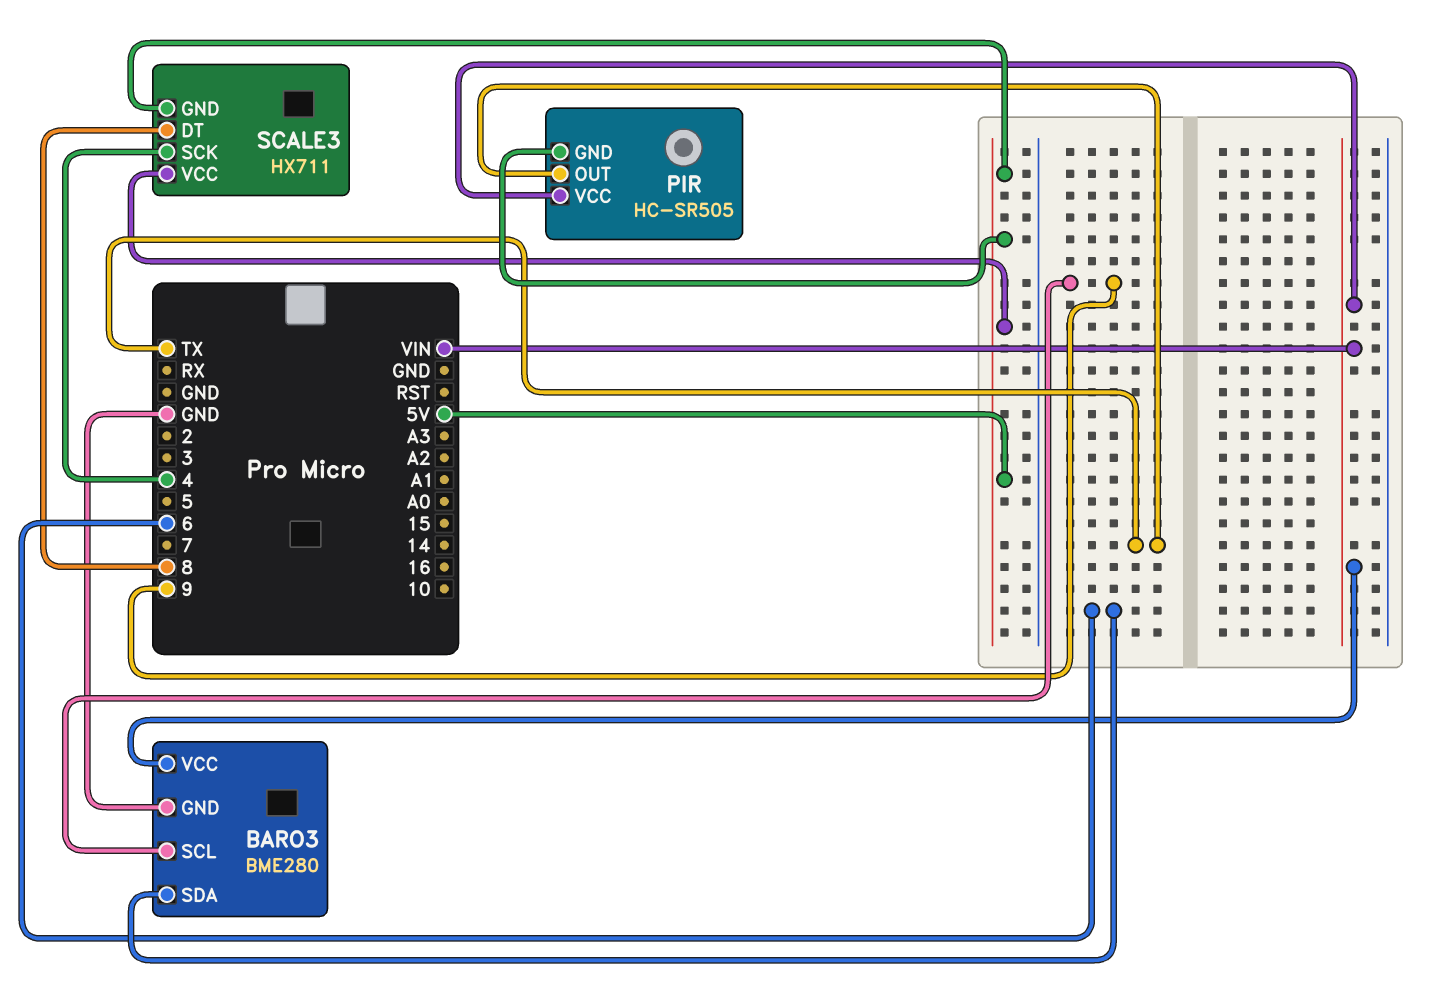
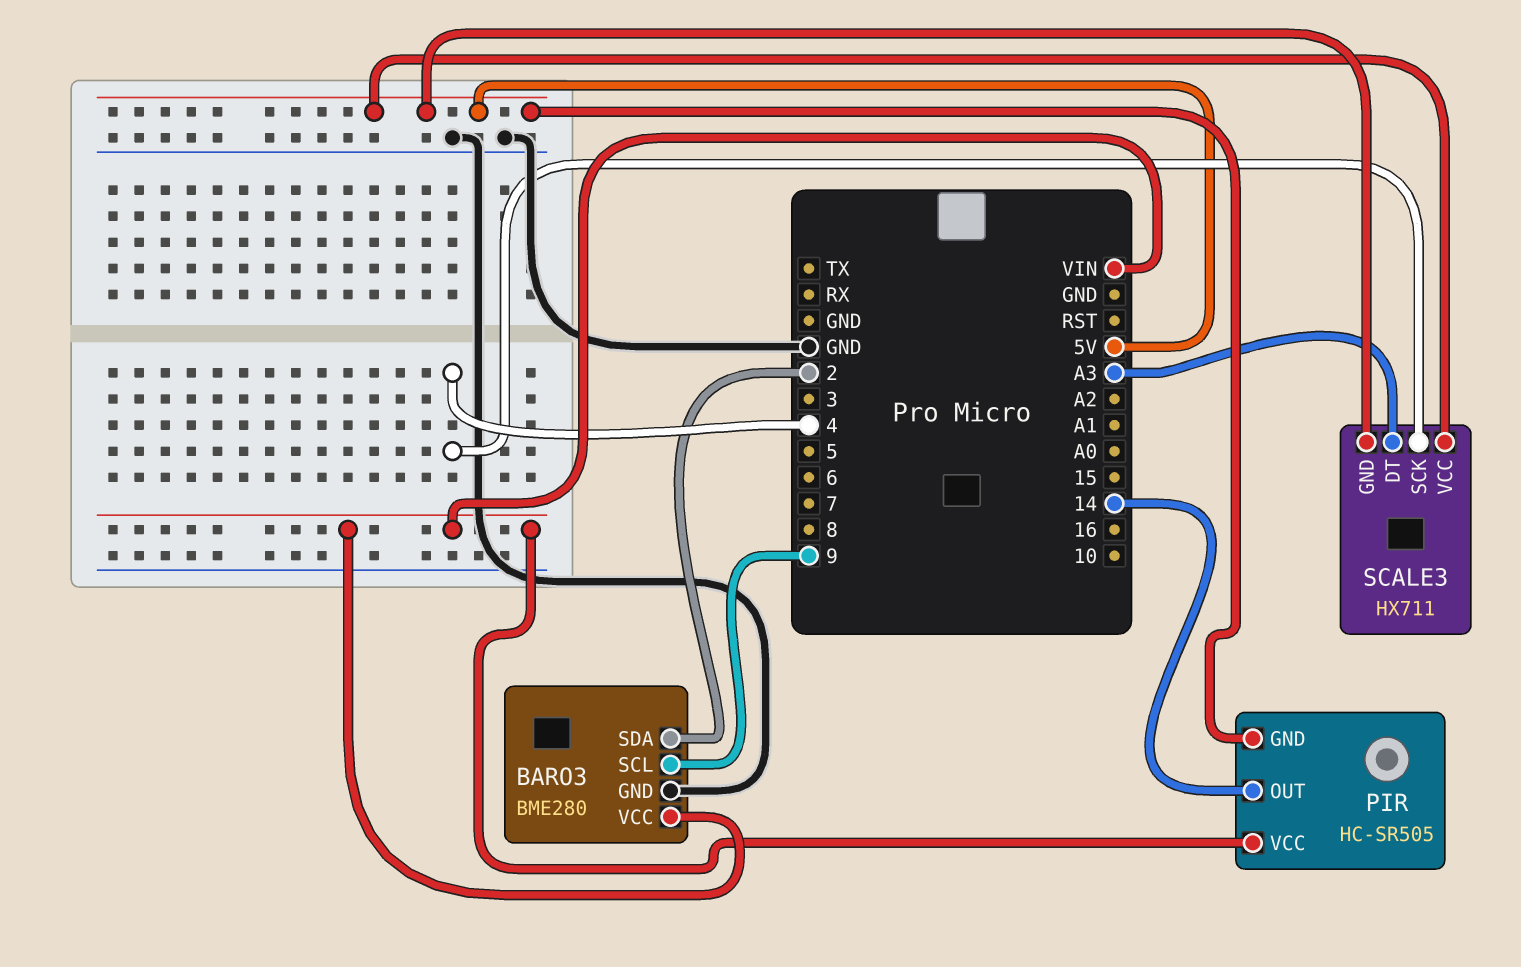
BARO3 pin SDA: 6 -> 2
PIR pin OUT: TX -> 14
SCALE3 pin DT: 8 -> A3

